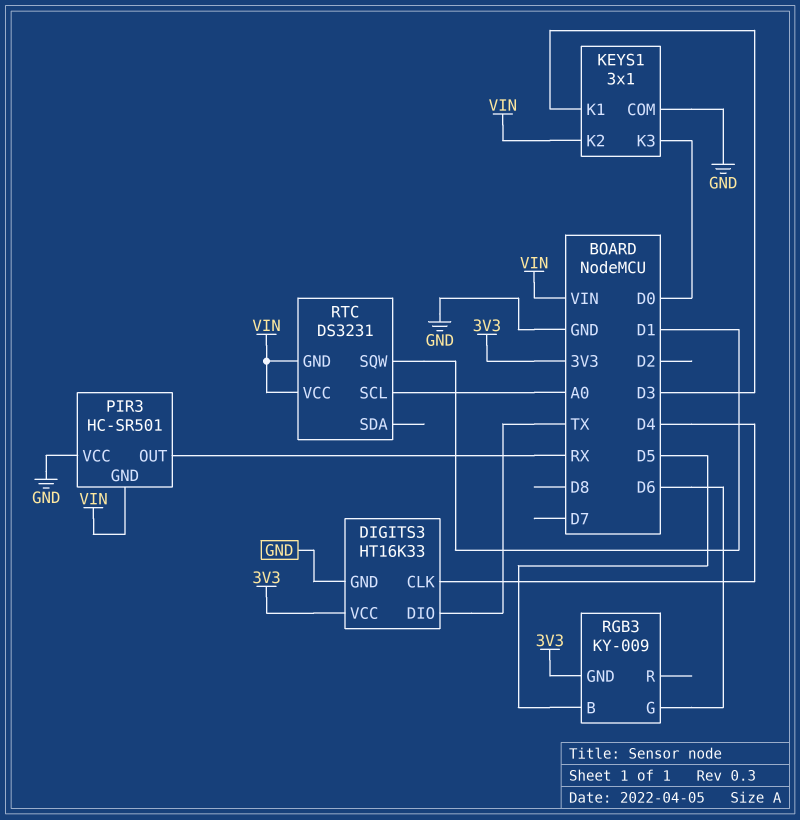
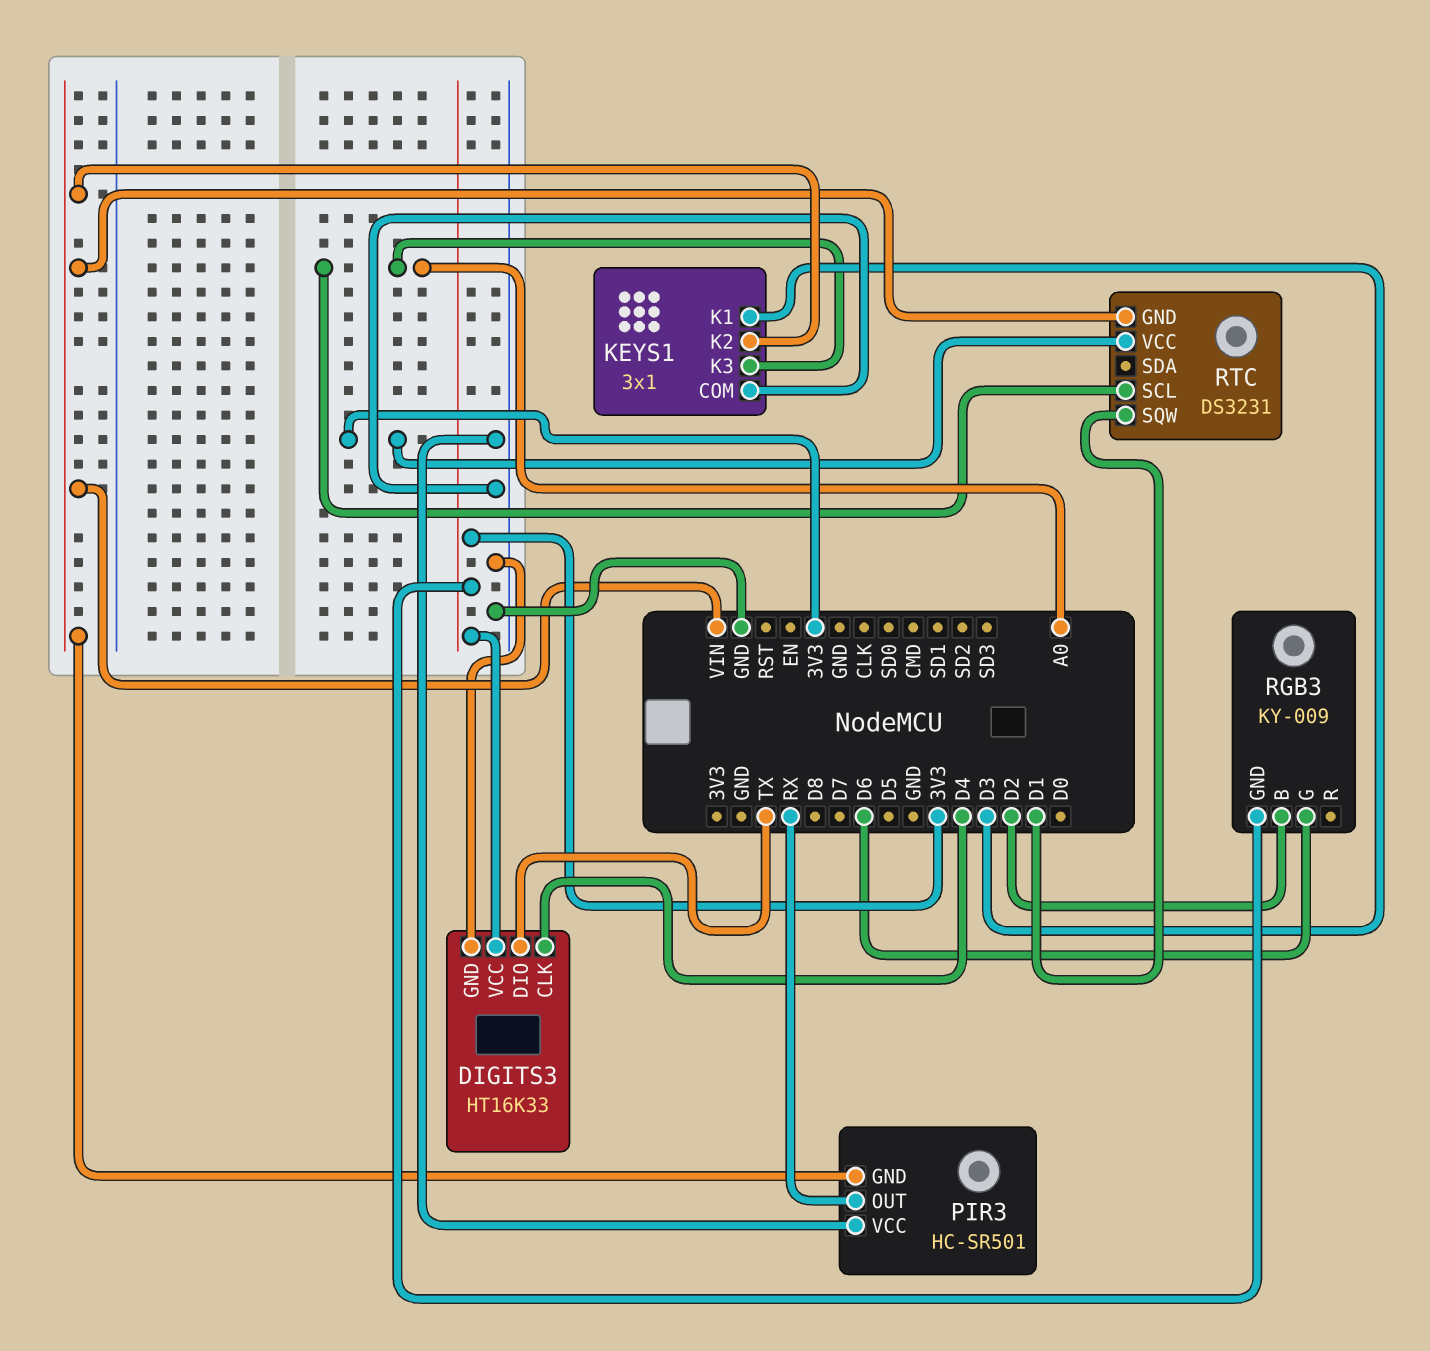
KEYS1 pin K3: D0 -> A0
RGB3 pin B: D5 -> D2
RTC pin VCC: VIN -> 3V3

